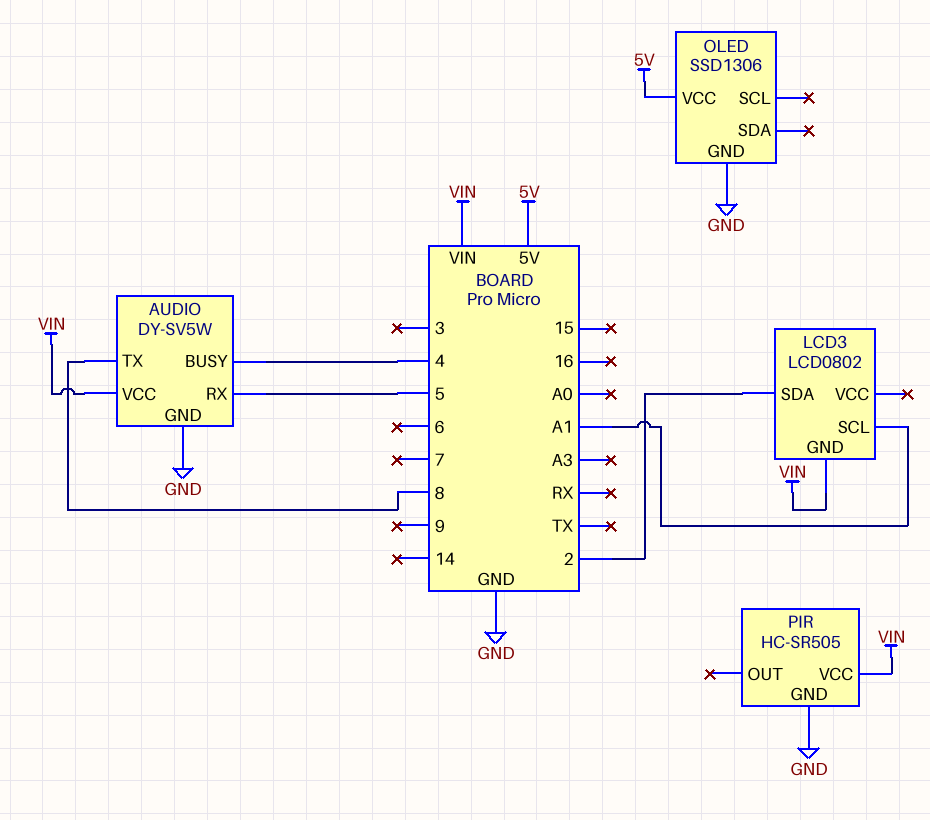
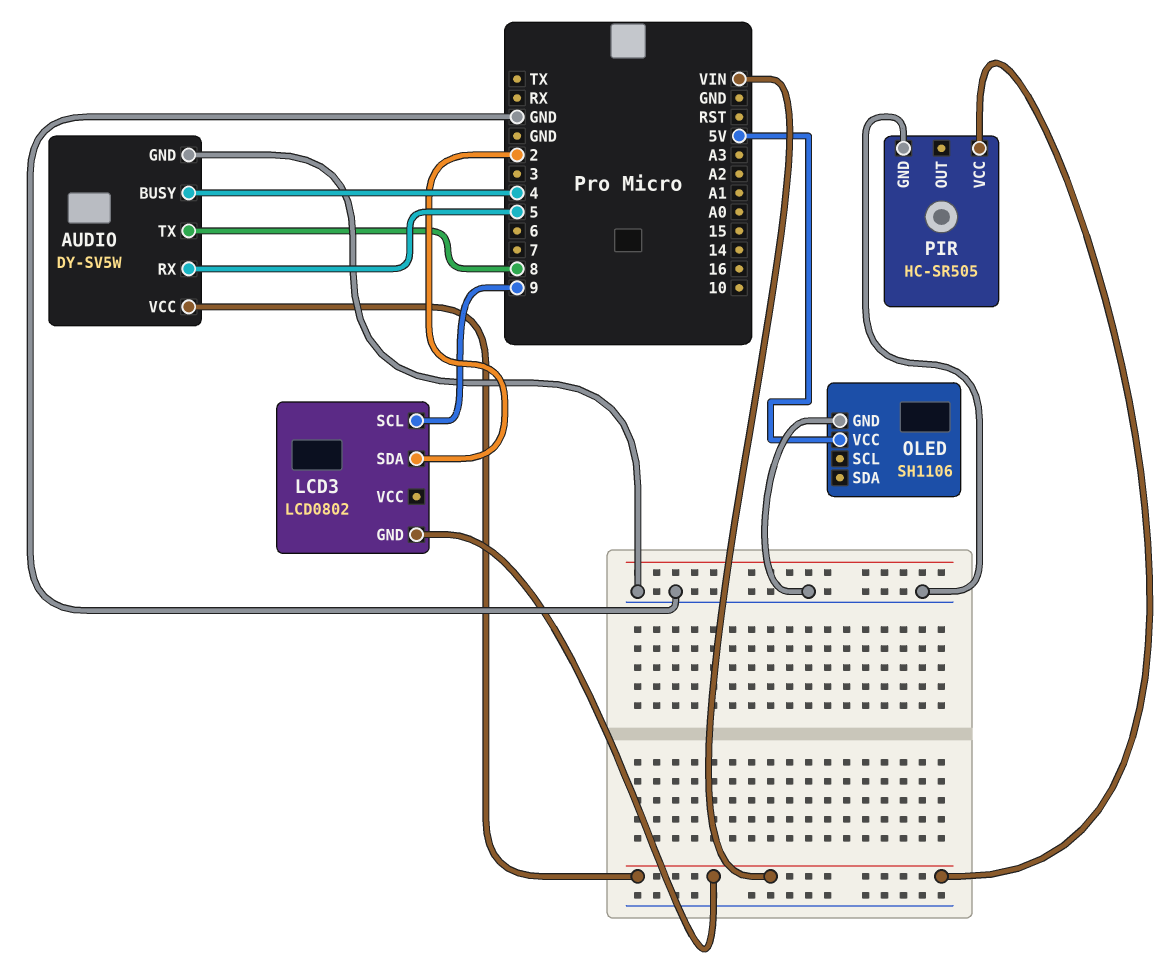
LCD3 pin SCL: A1 -> 9
OLED: SSD1306 -> SH1106

